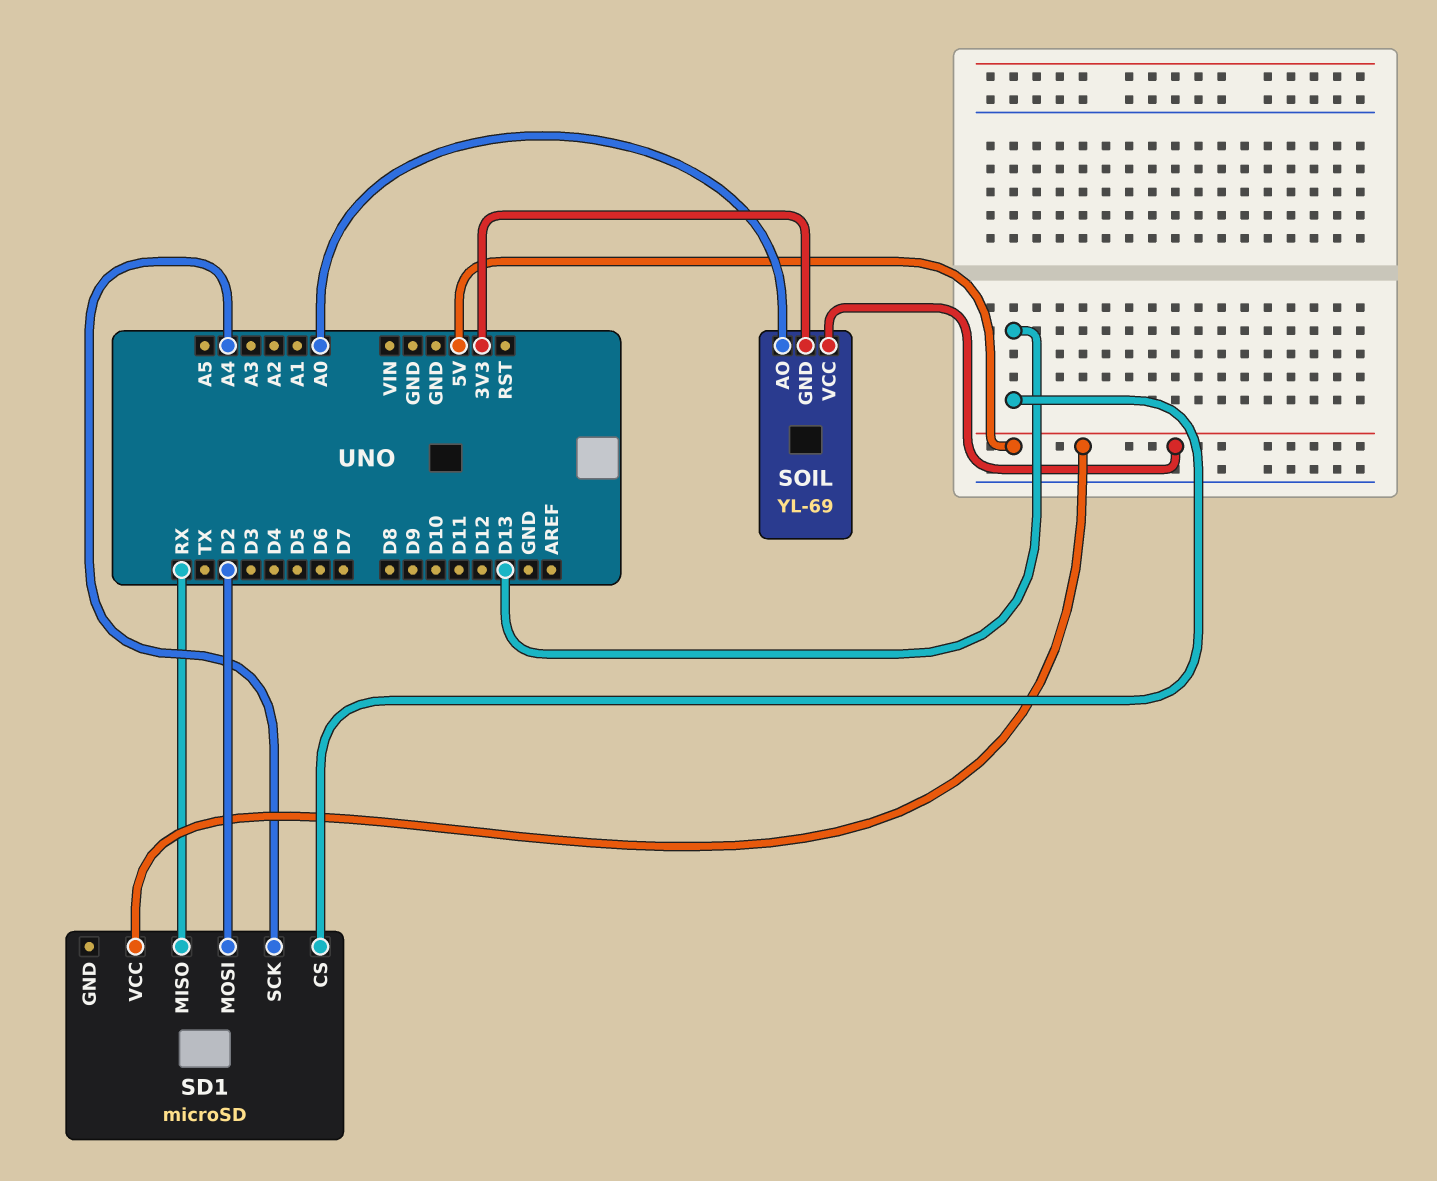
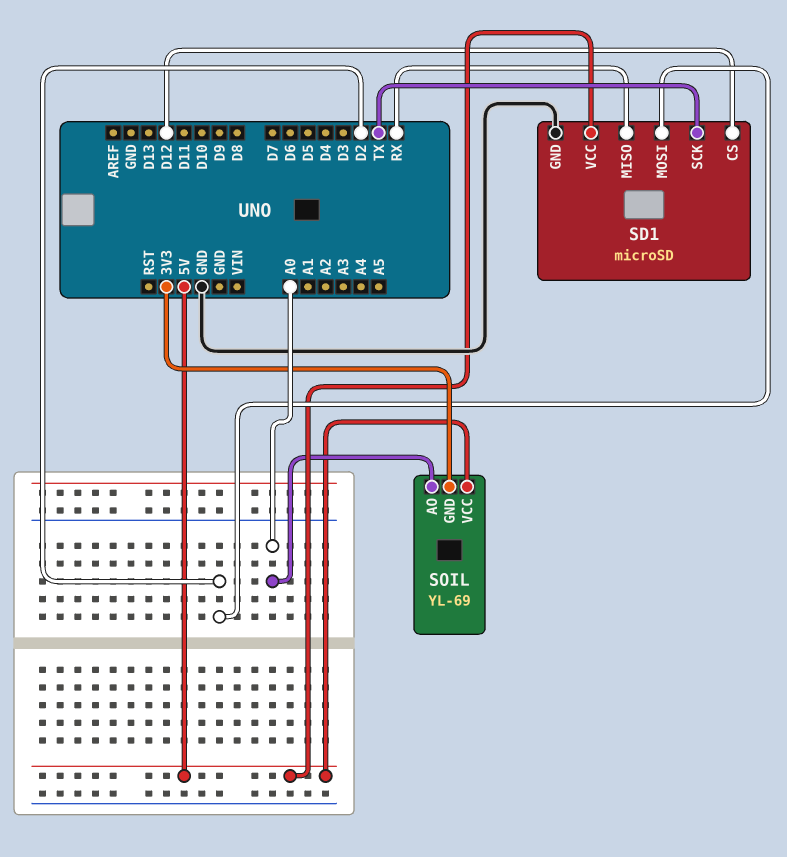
SD1 pin CS: D13 -> D12
SD1 pin GND: none -> GND
SD1 pin SCK: A4 -> TX

